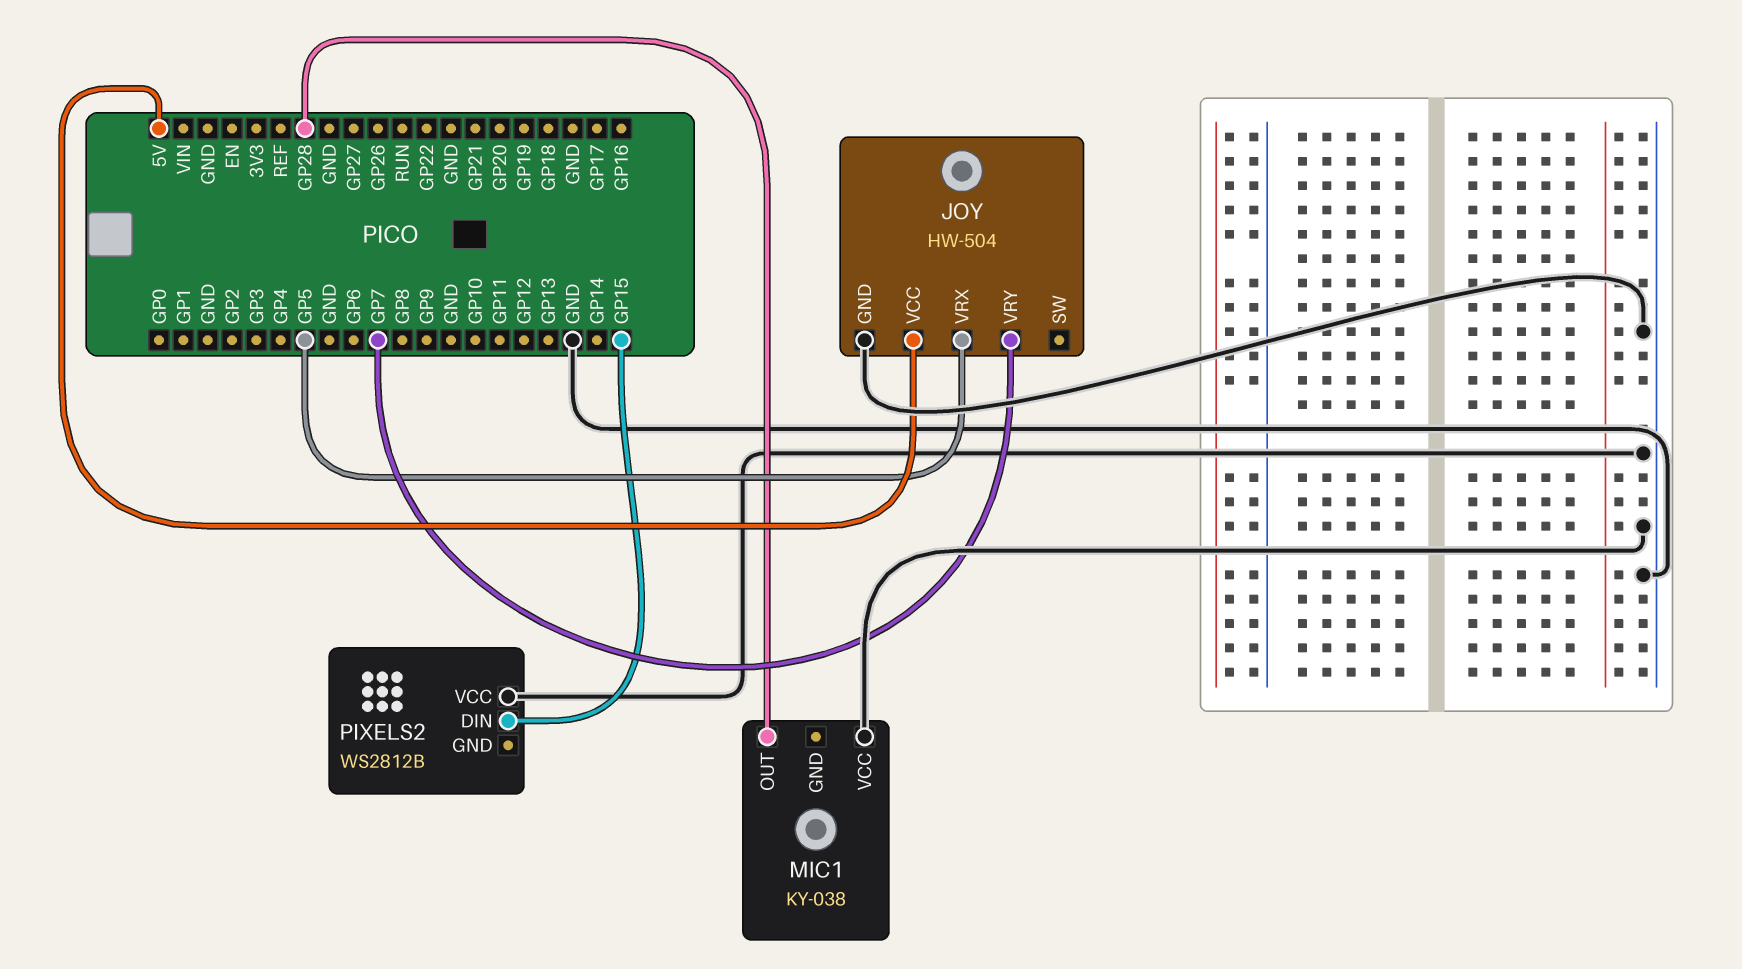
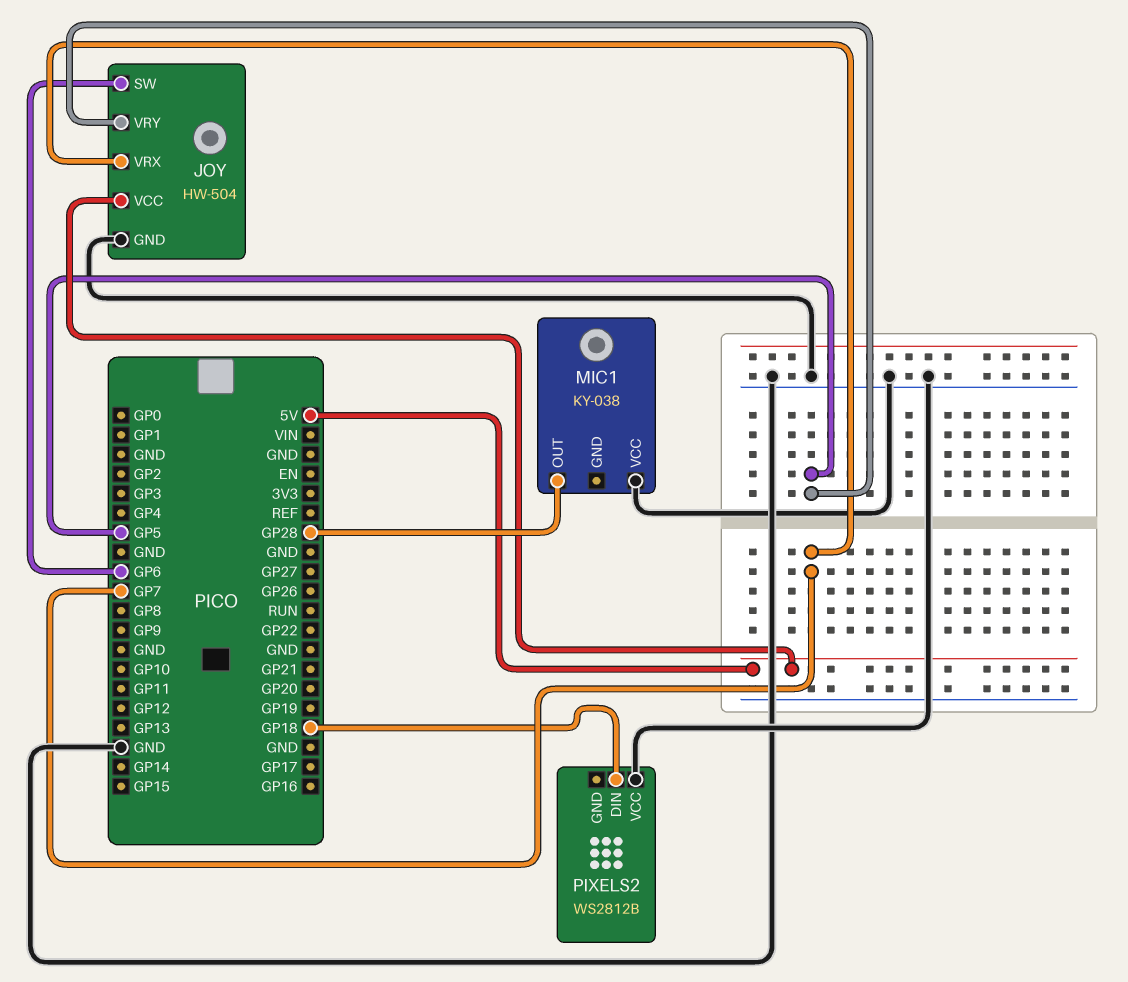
JOY pin SW: none -> GP6
JOY pin VRX: GP5 -> GP7
JOY pin VRY: GP7 -> GP5
PIXELS2 pin DIN: GP15 -> GP18

